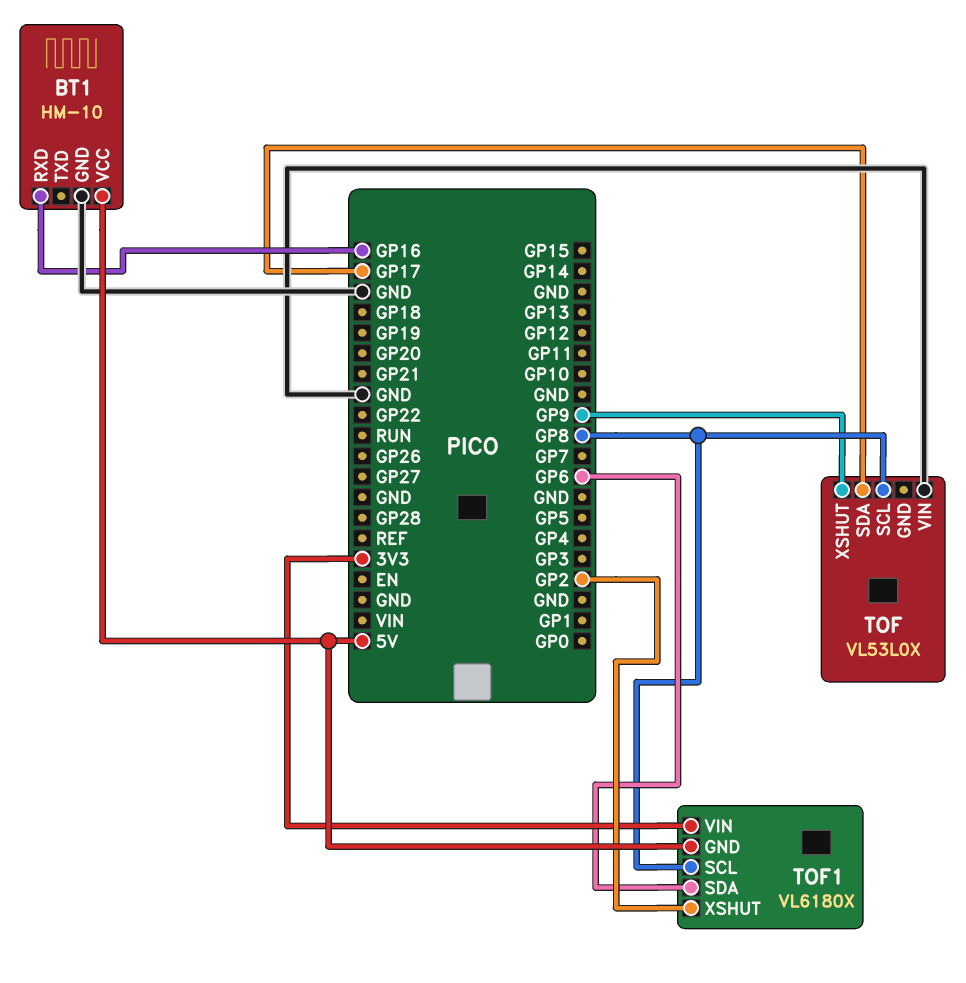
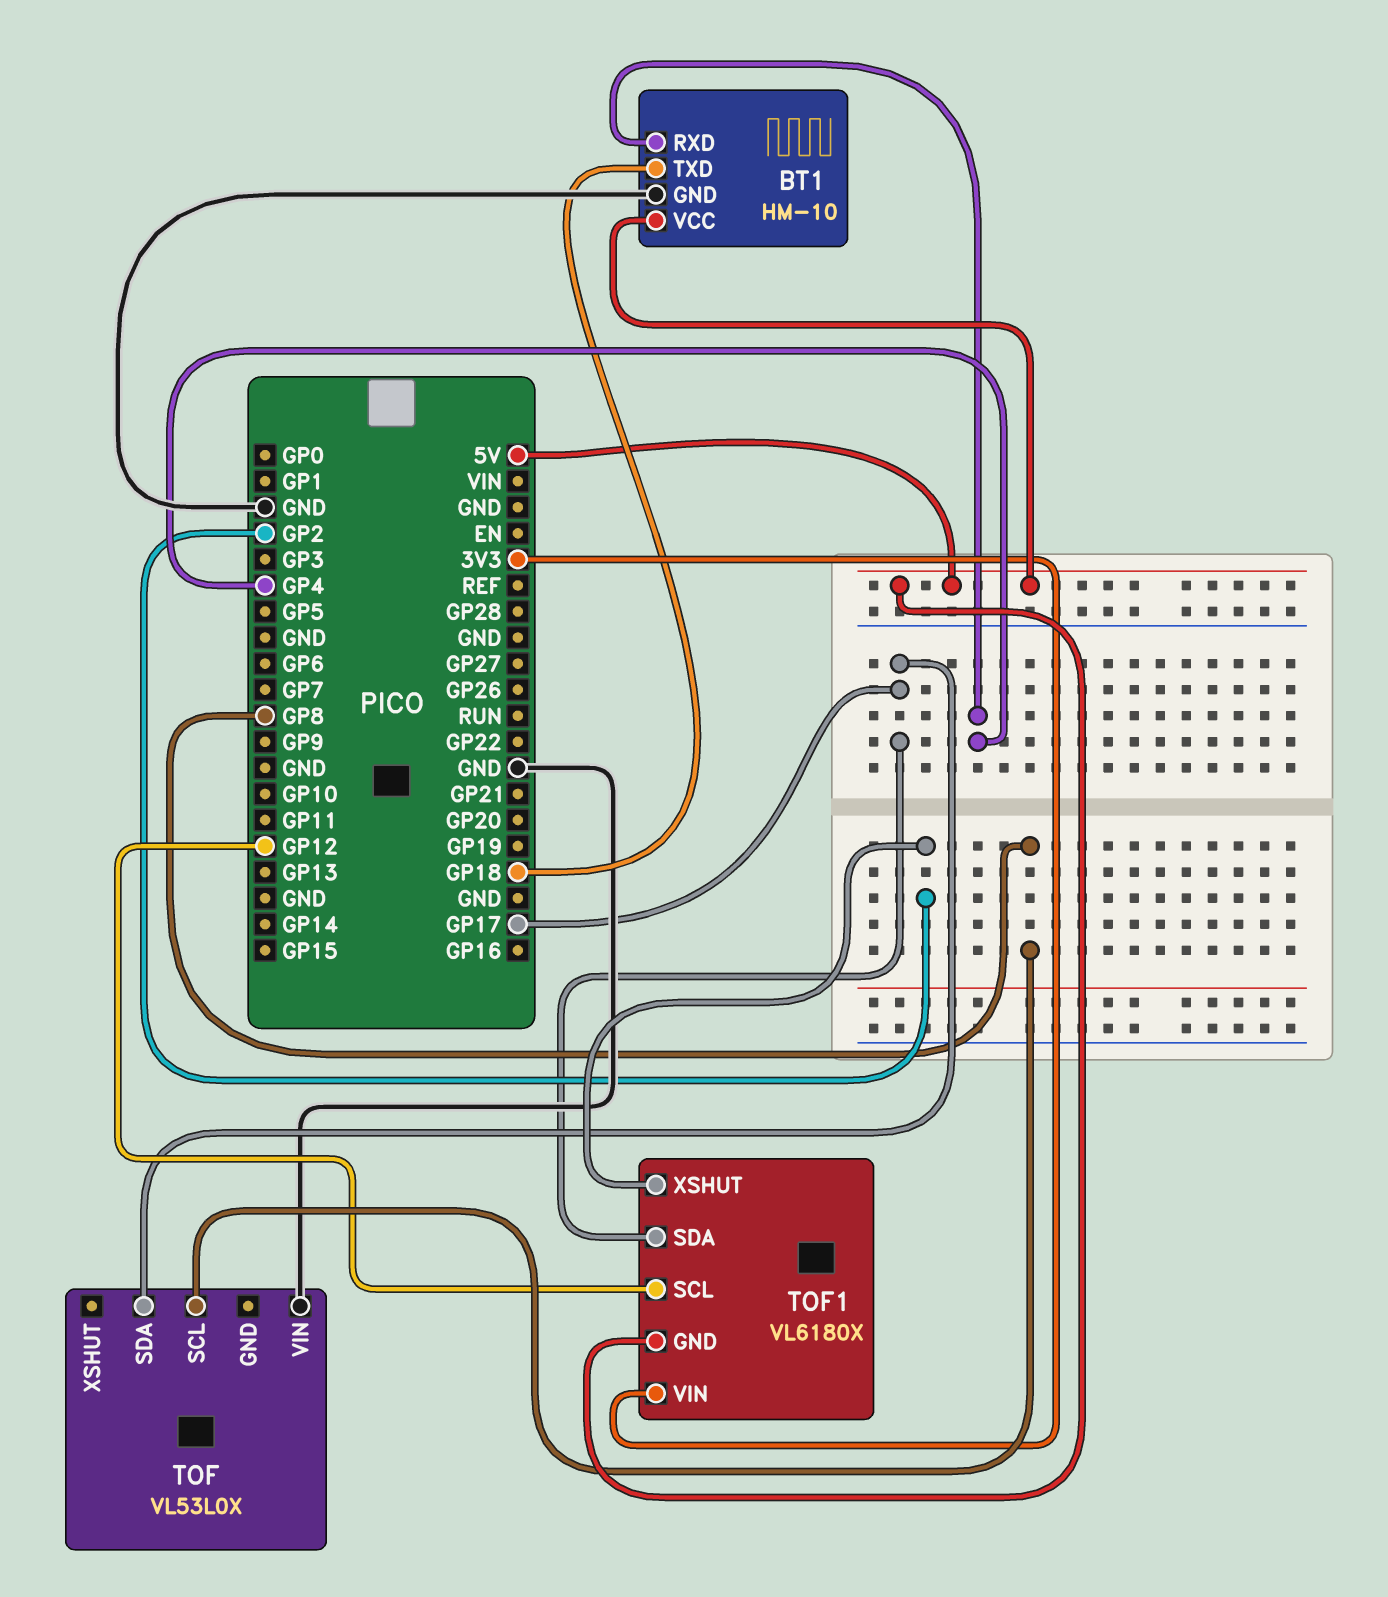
BT1 pin RXD: GP16 -> GP4
BT1 pin TXD: none -> GP18
TOF pin XSHUT: GP9 -> none
TOF1 pin SCL: GP8 -> GP12
TOF1 pin SDA: GP6 -> GP17

